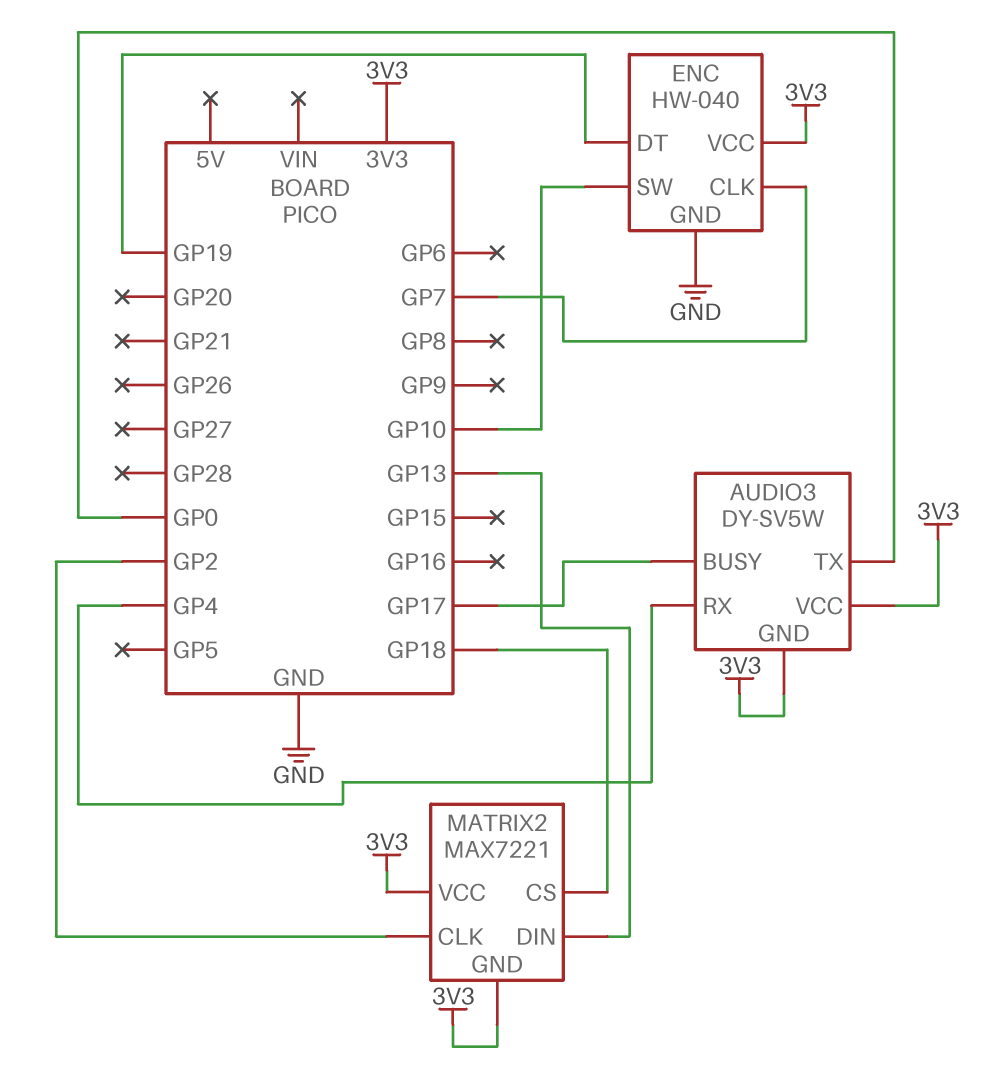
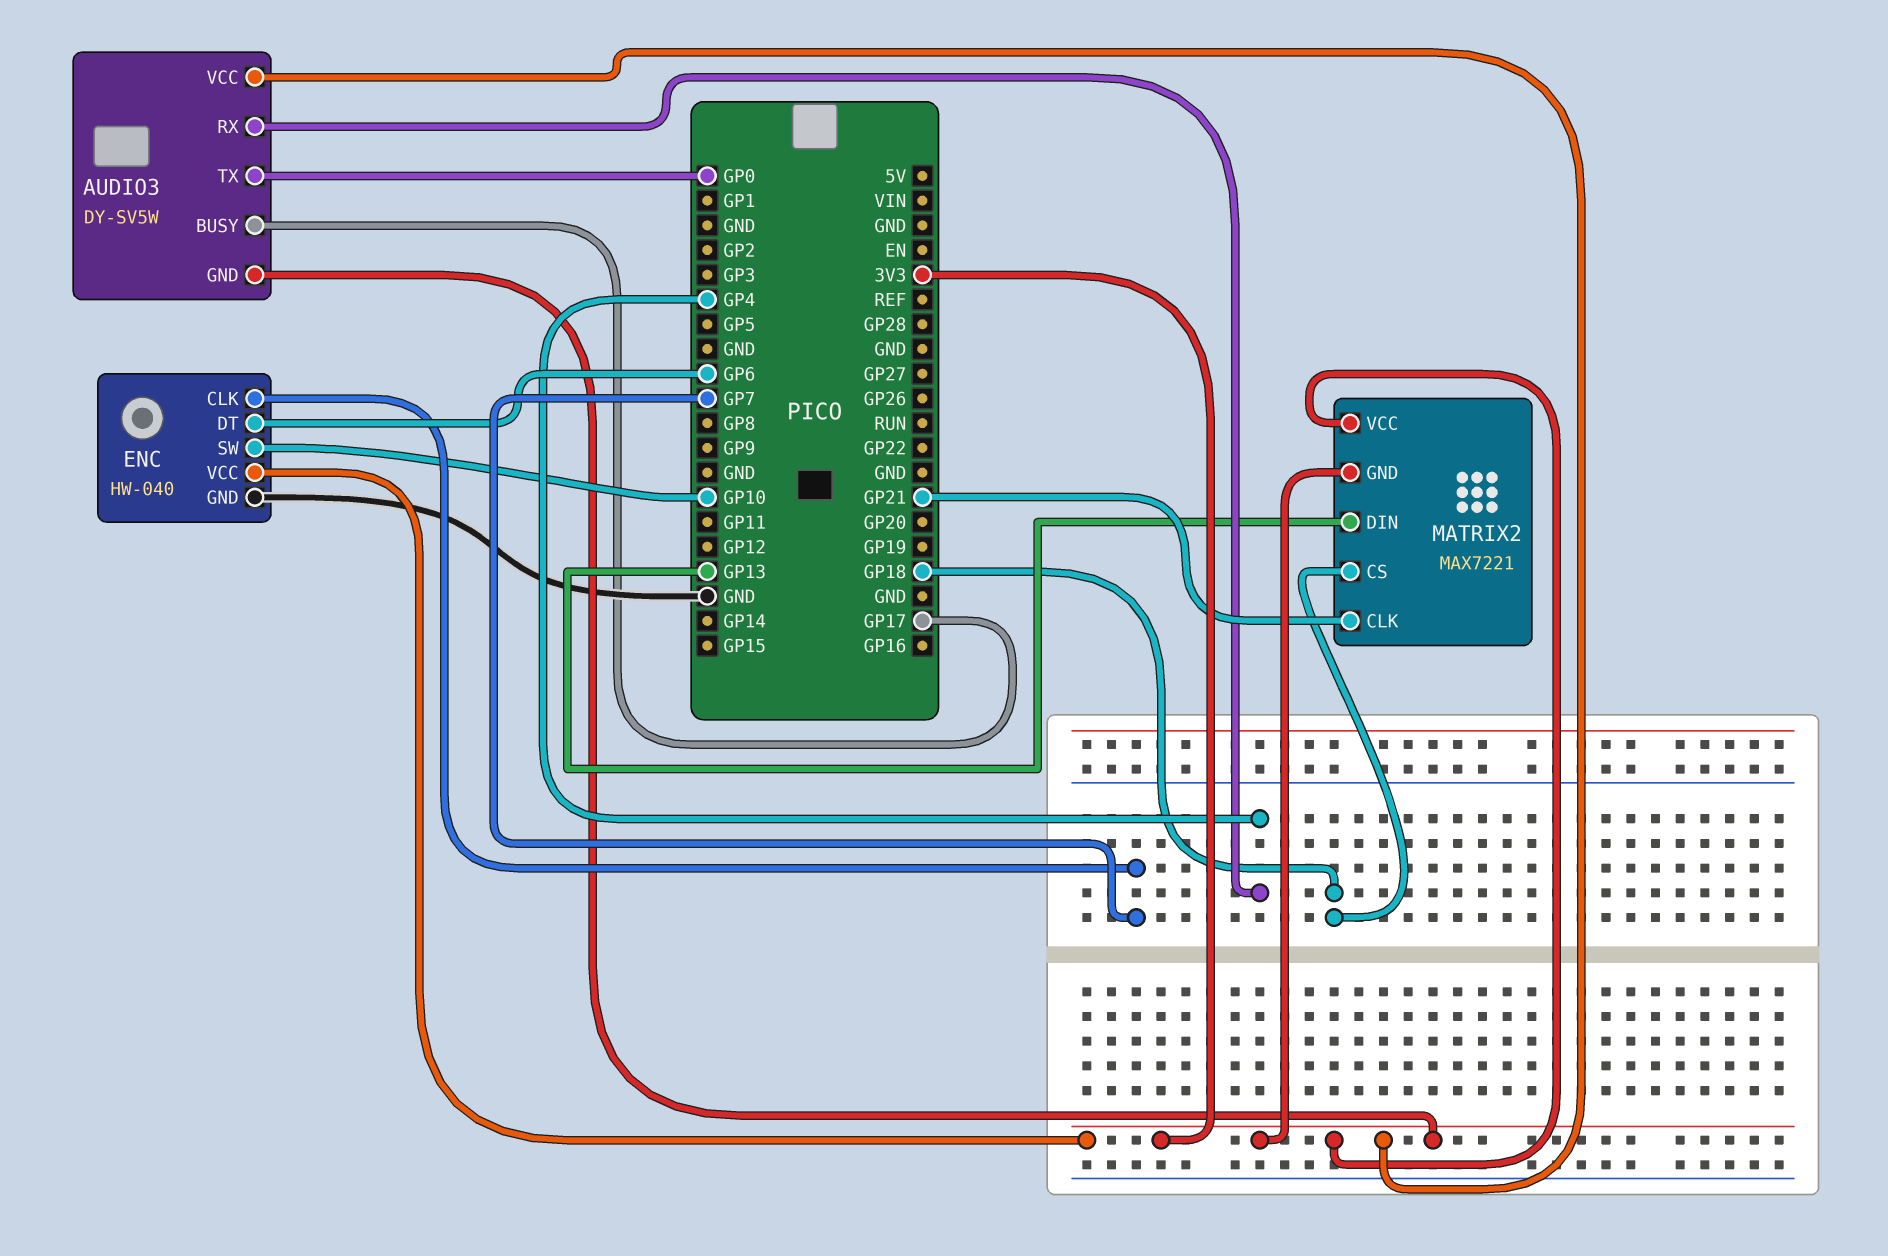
ENC pin DT: GP19 -> GP6
MATRIX2 pin CLK: GP2 -> GP21

